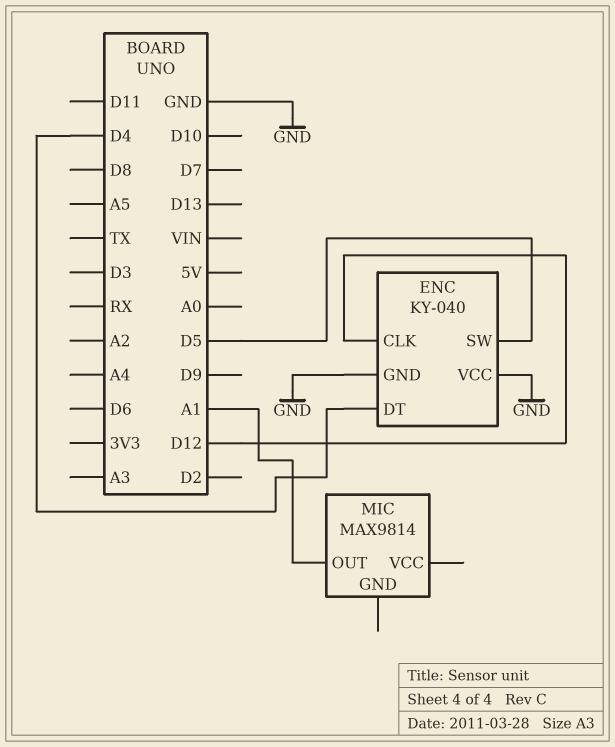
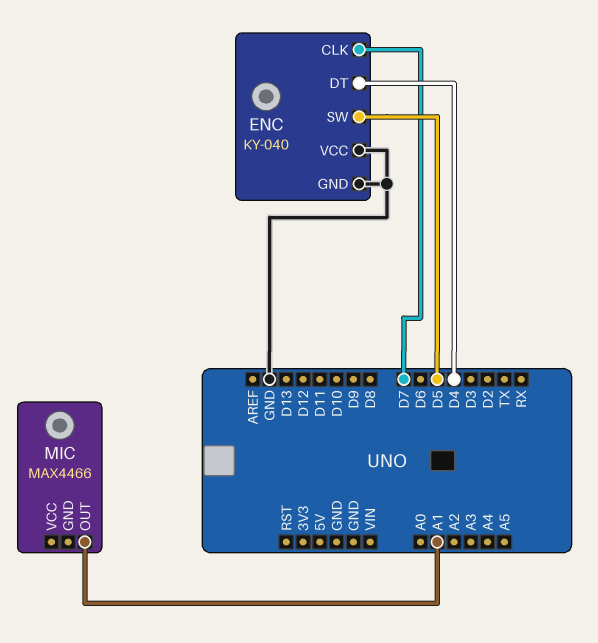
ENC pin CLK: D12 -> D7
MIC: MAX9814 -> MAX4466

